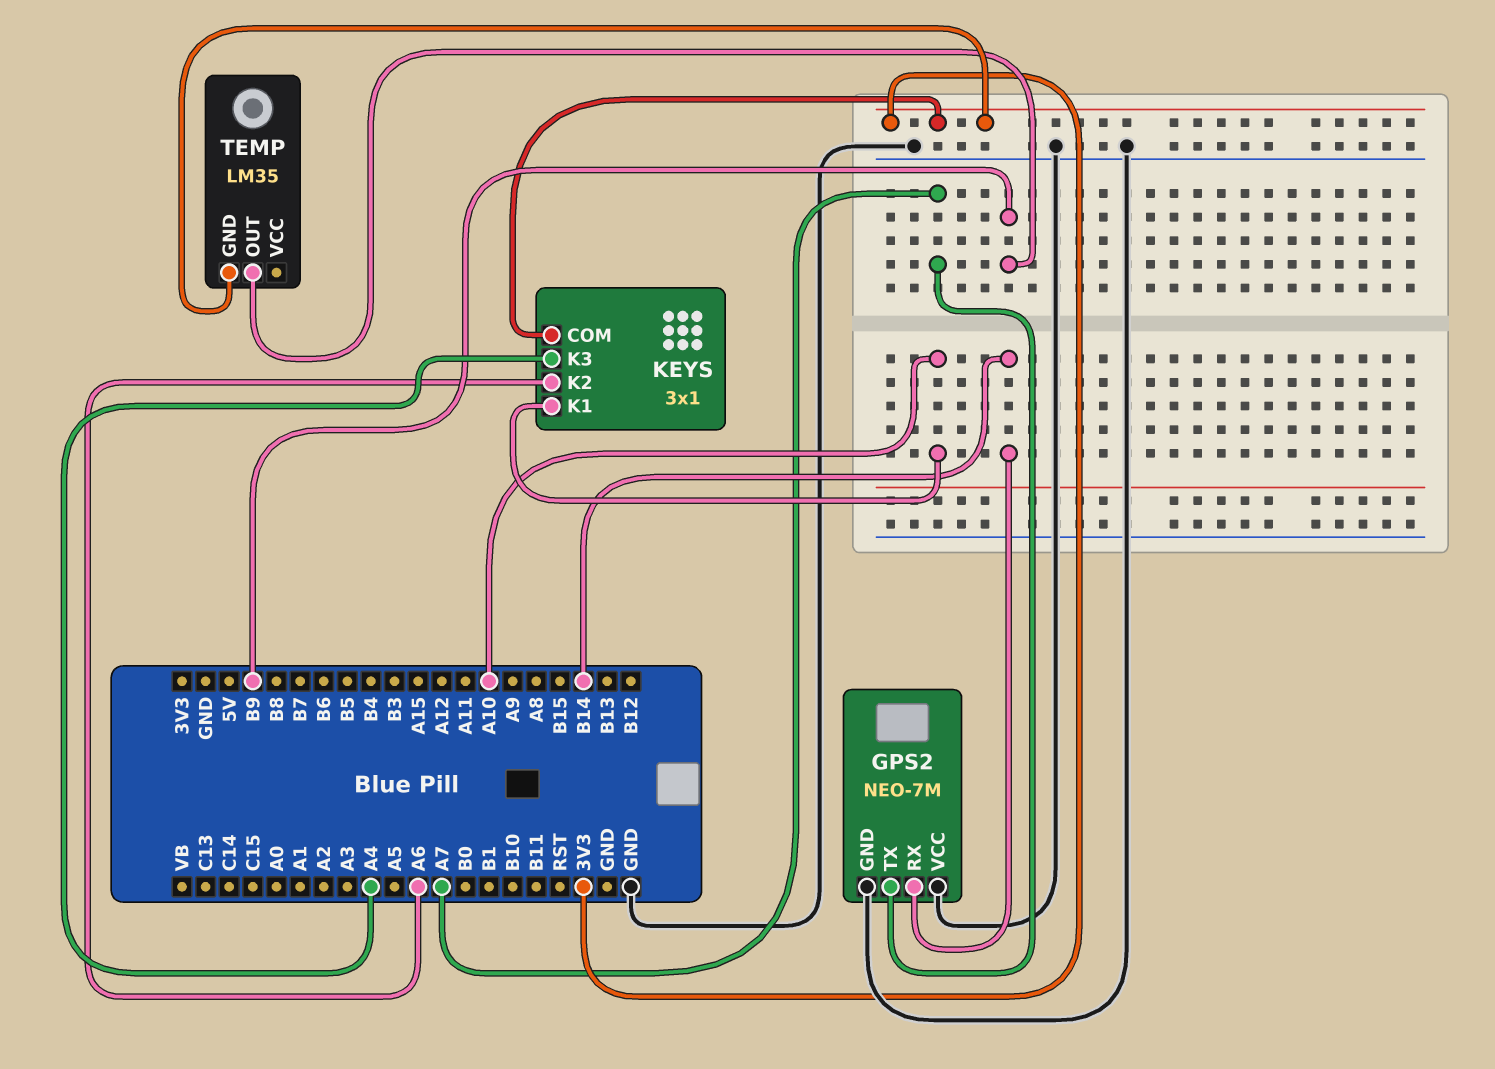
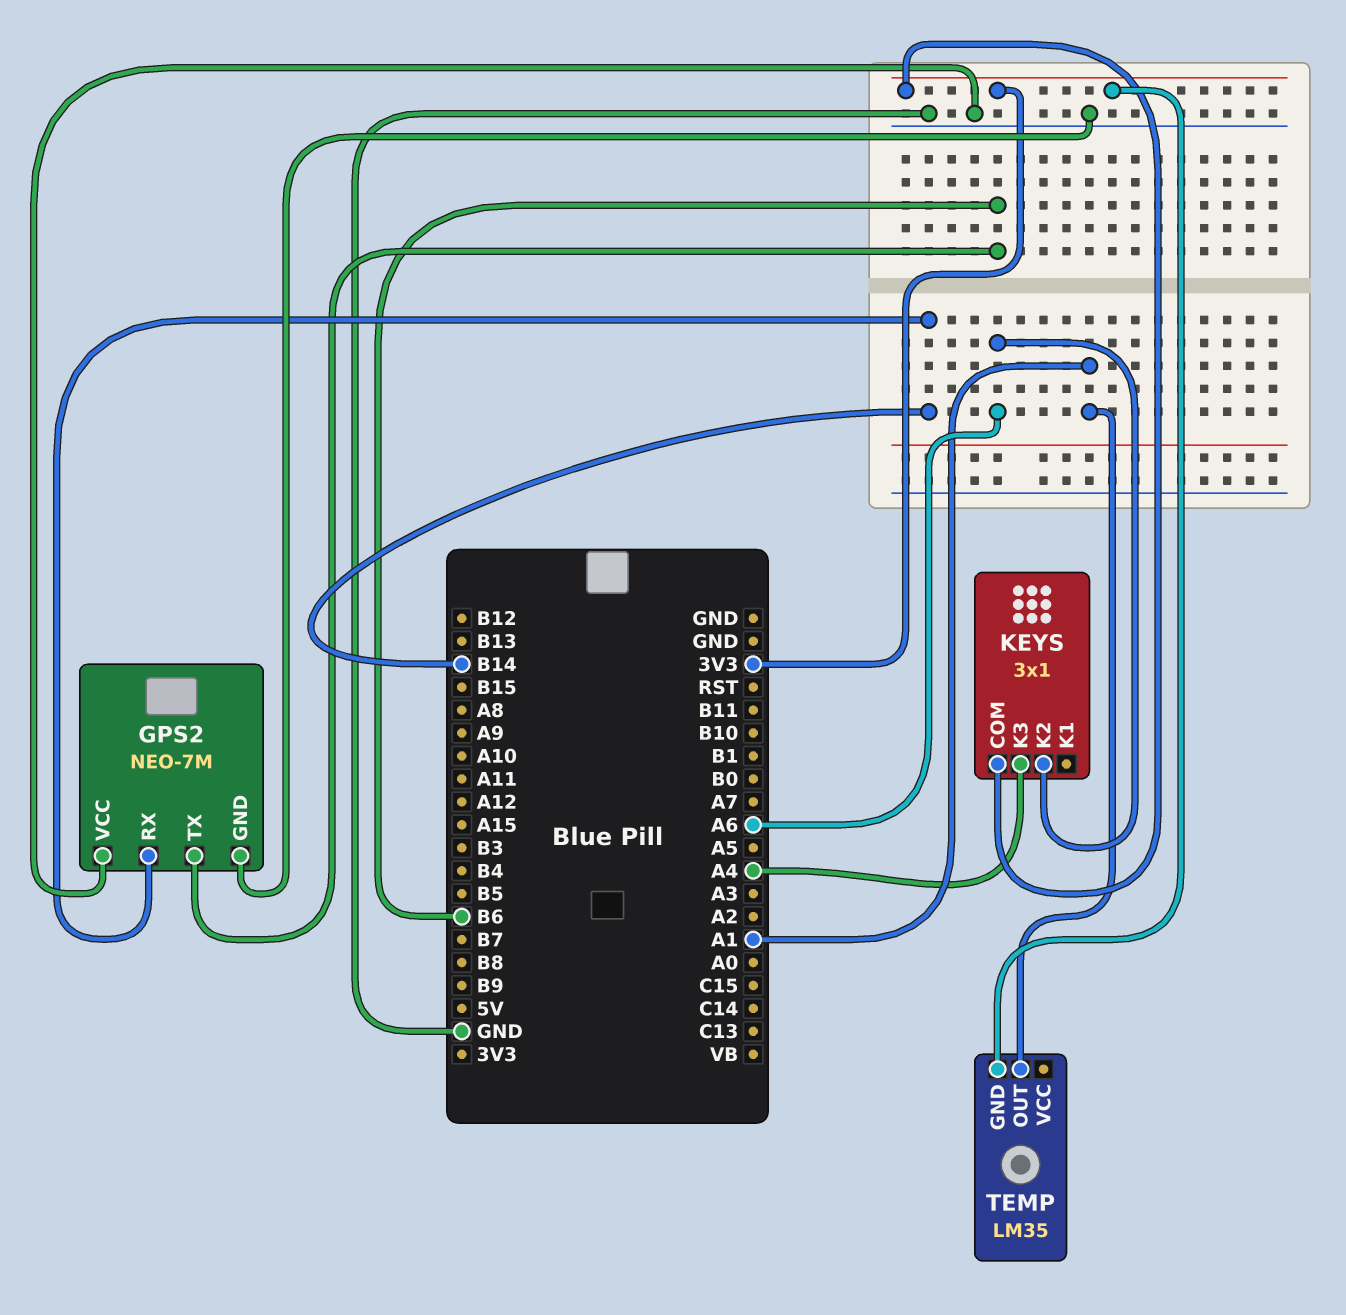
GPS2 pin TX: A7 -> B6
KEYS pin K1: A10 -> none
TEMP pin OUT: B9 -> A1

